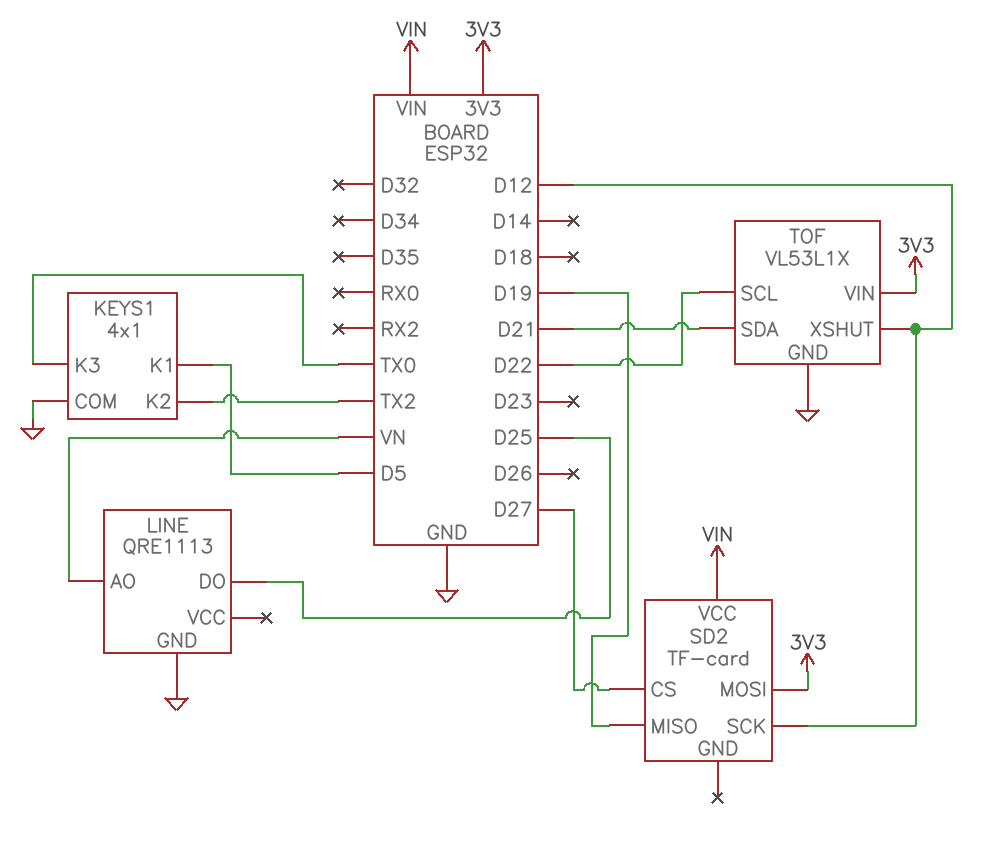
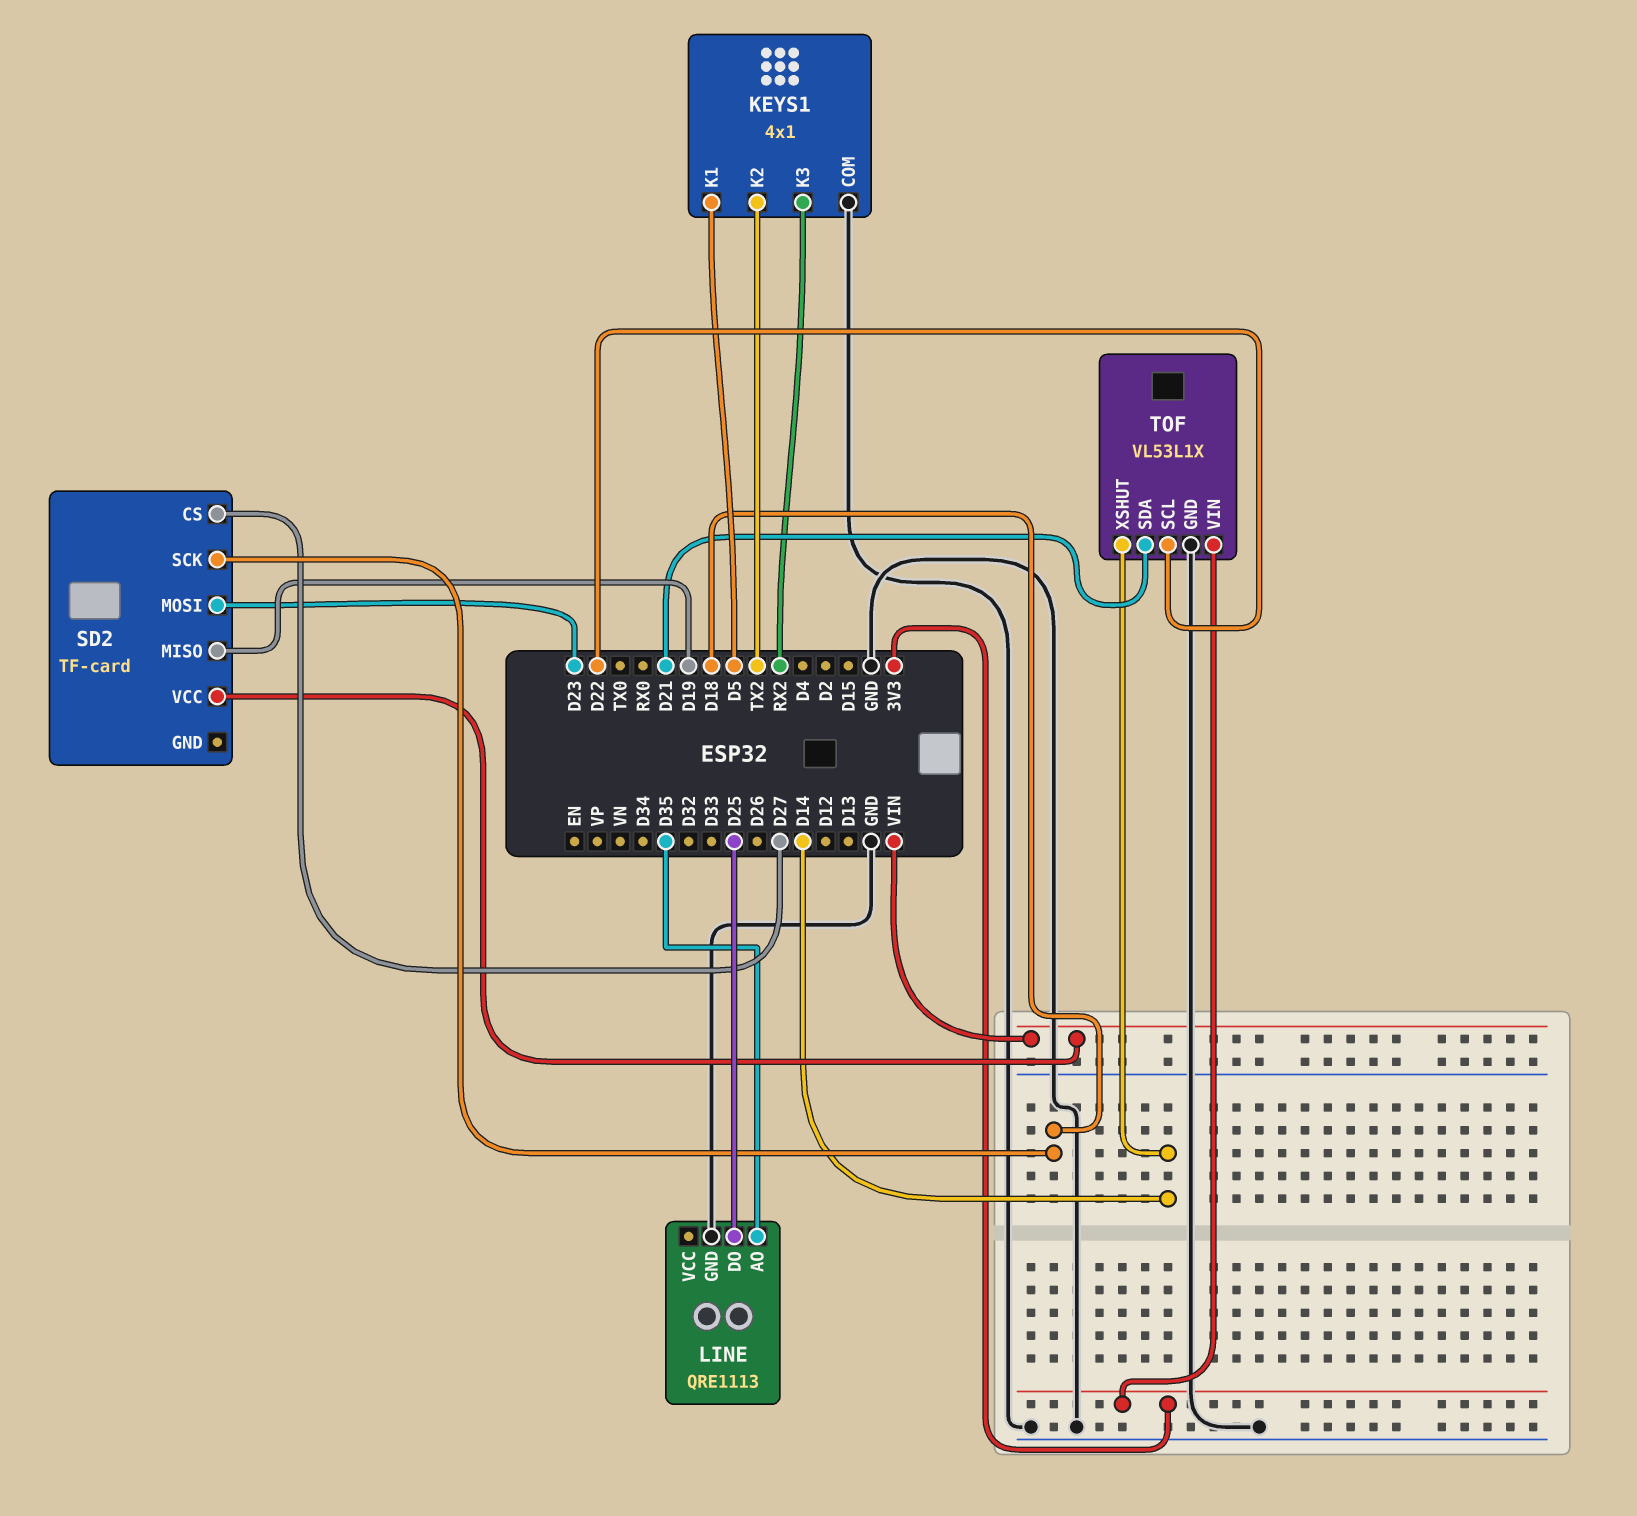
KEYS1 pin K3: TX0 -> RX2
LINE pin AO: VN -> D35
SD2 pin MOSI: 3V3 -> D23
SD2 pin SCK: D12 -> D18
TOF pin XSHUT: D12 -> D14

